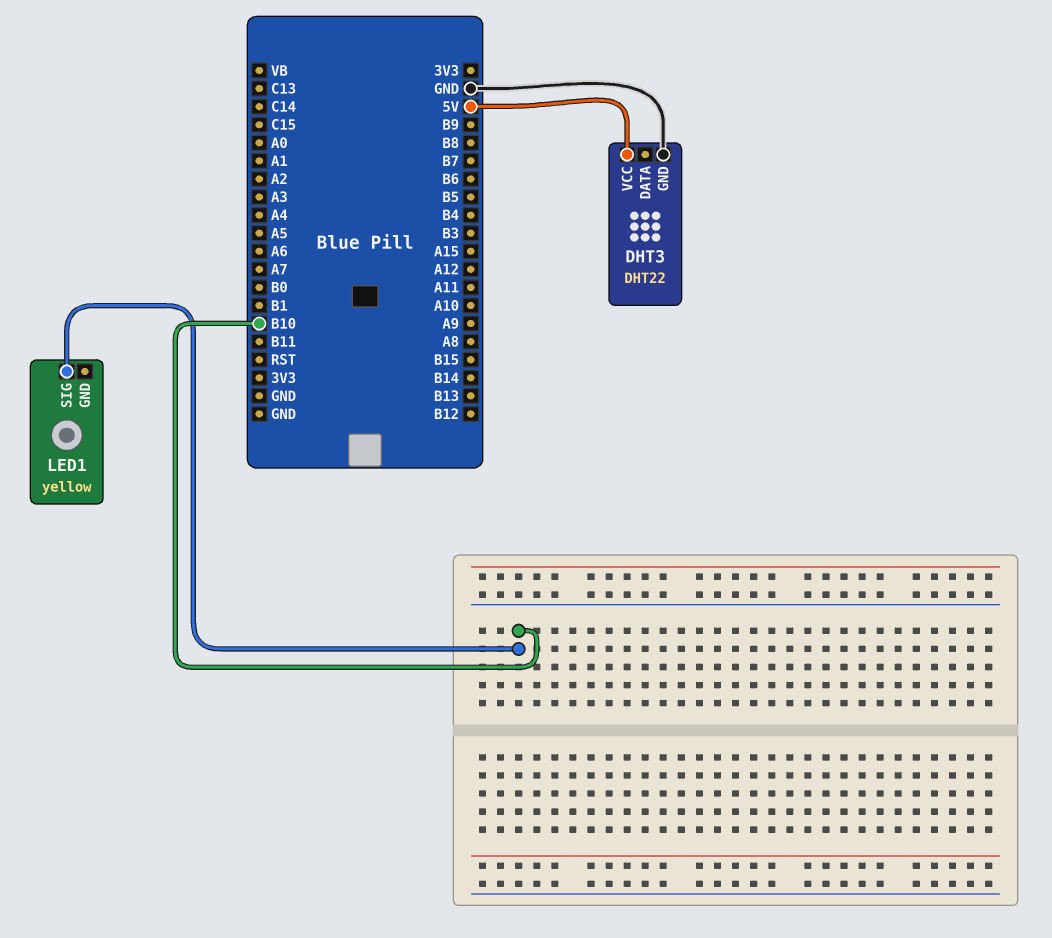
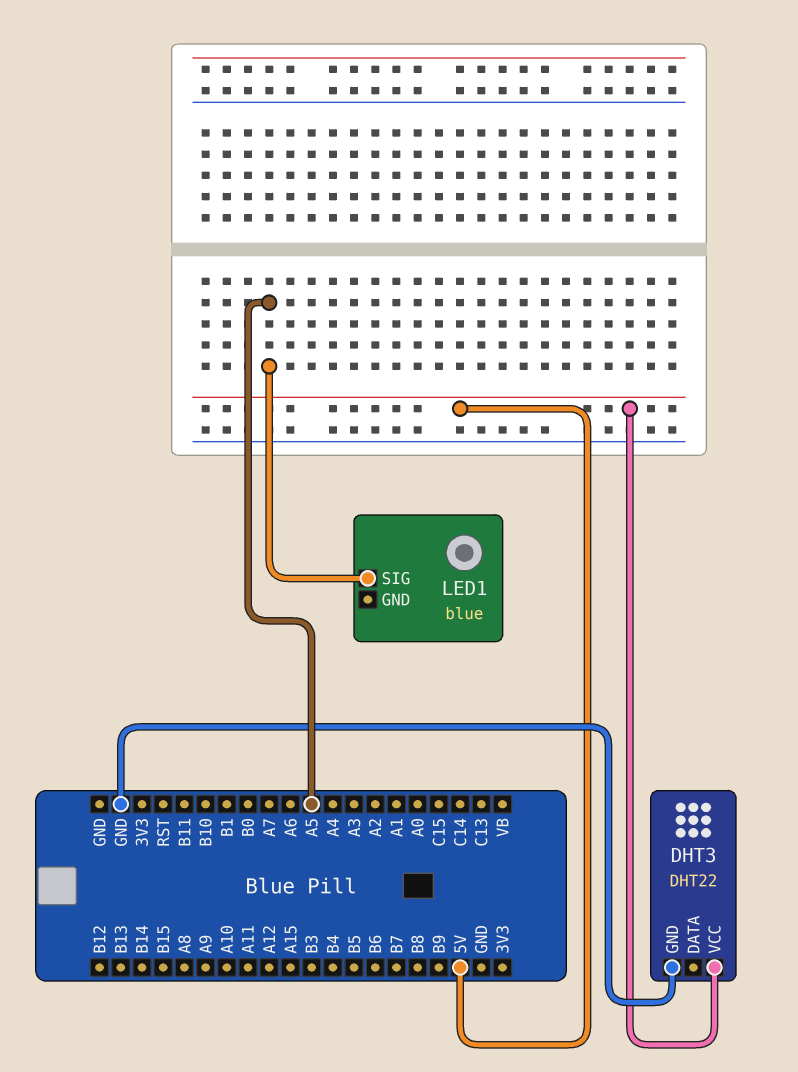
LED1: yellow -> blue
LED1 pin SIG: B10 -> A5

